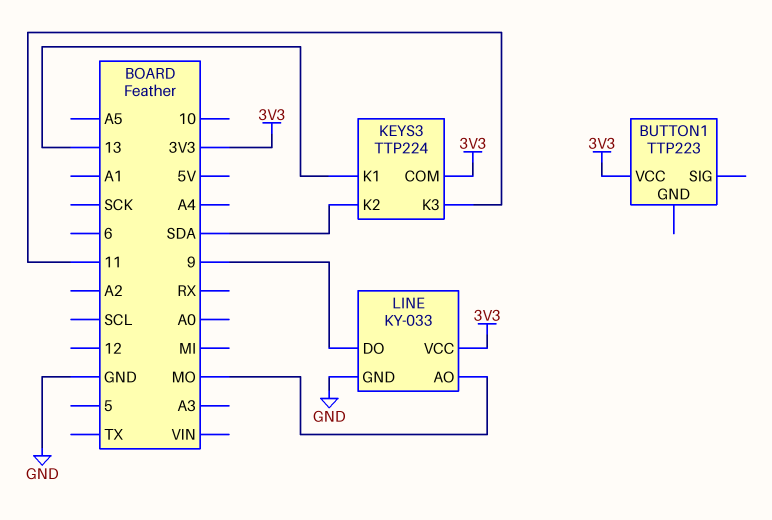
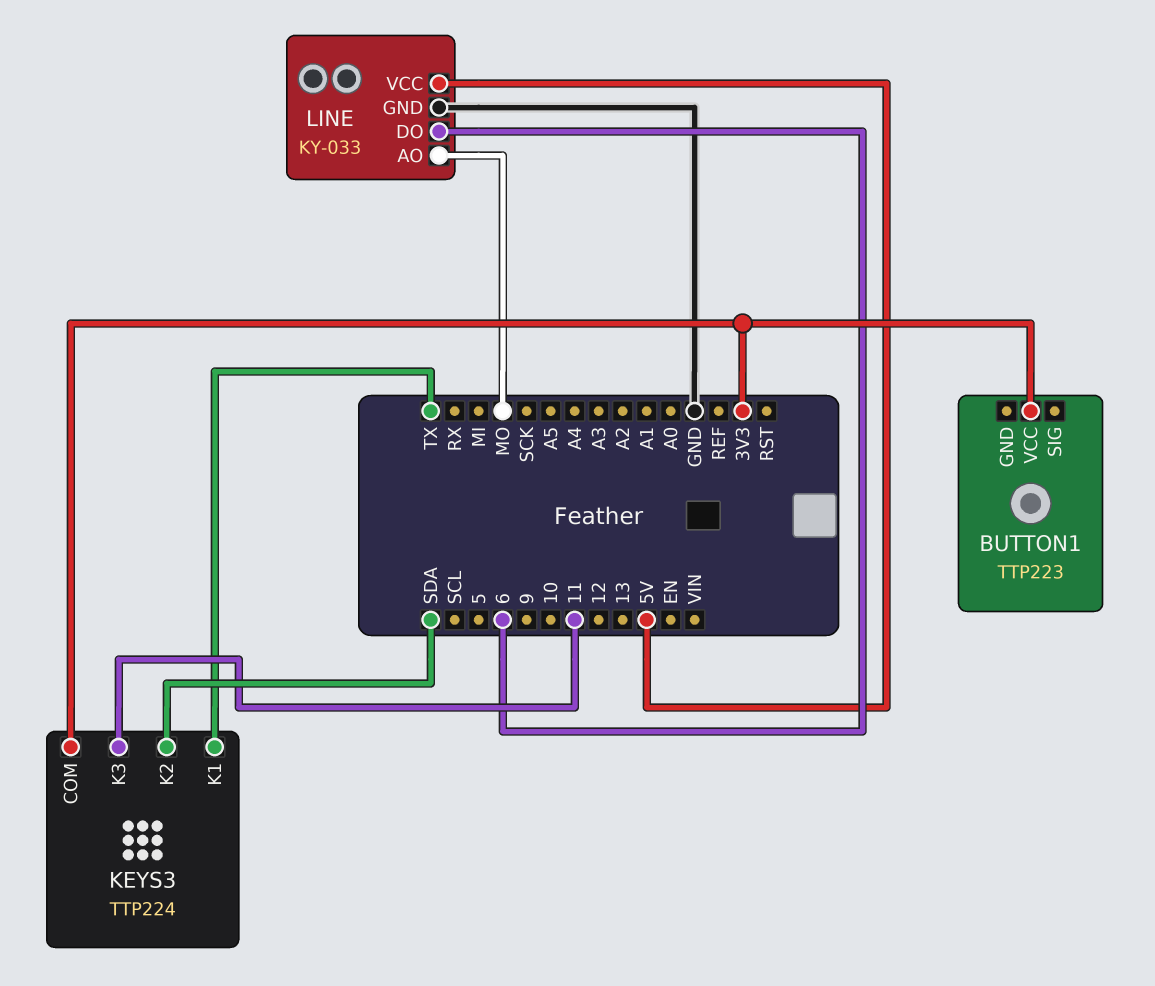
KEYS3 pin K1: 13 -> TX
LINE pin DO: 9 -> 6
LINE pin VCC: 3V3 -> 5V

